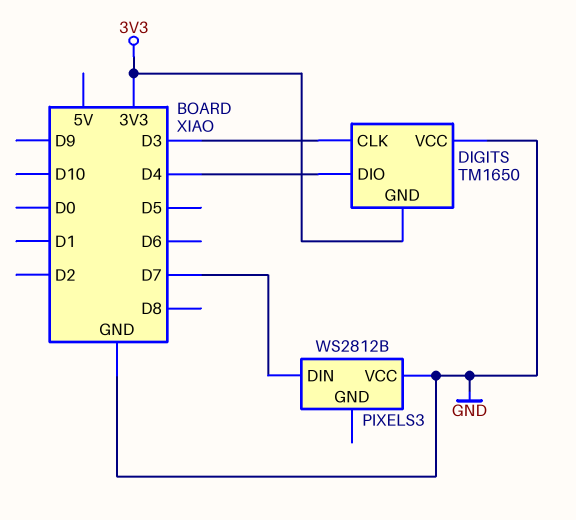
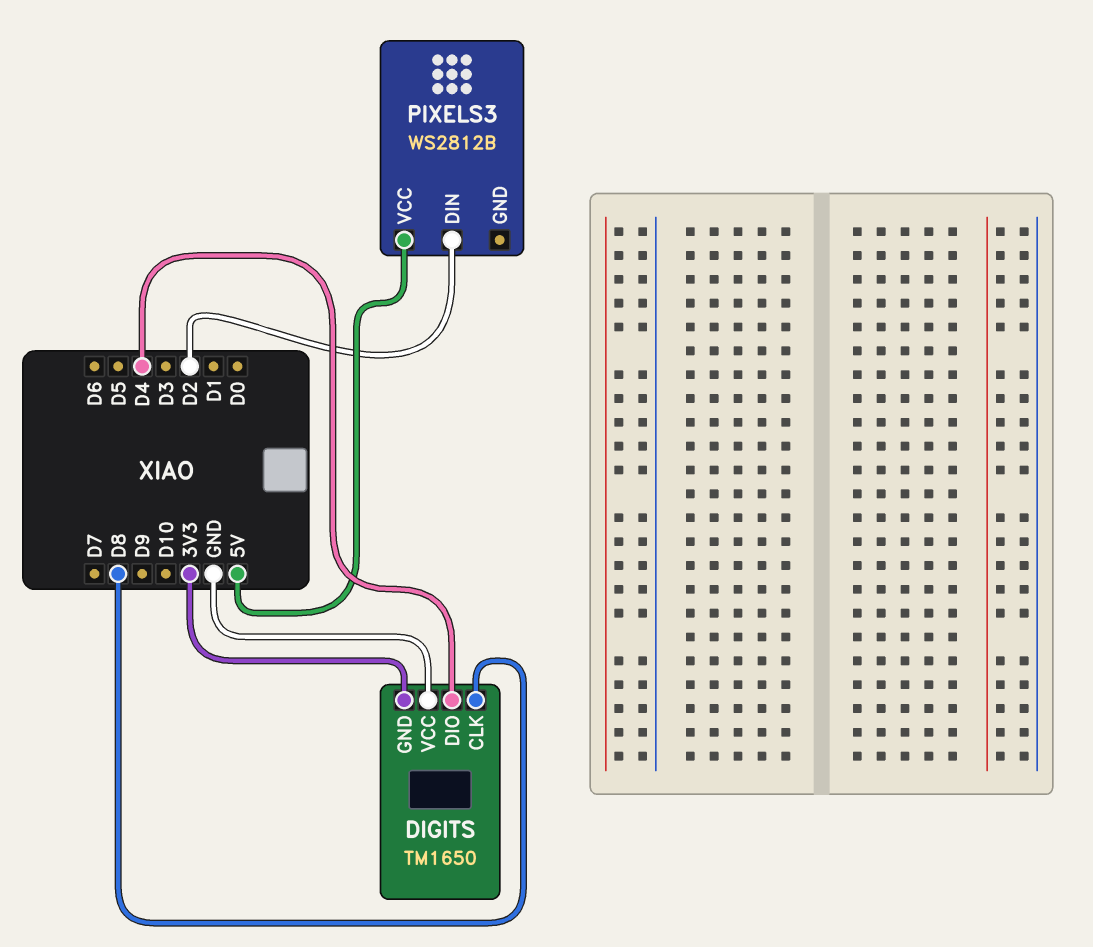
DIGITS pin CLK: D3 -> D8
PIXELS3 pin DIN: D7 -> D2
PIXELS3 pin VCC: GND -> 5V

